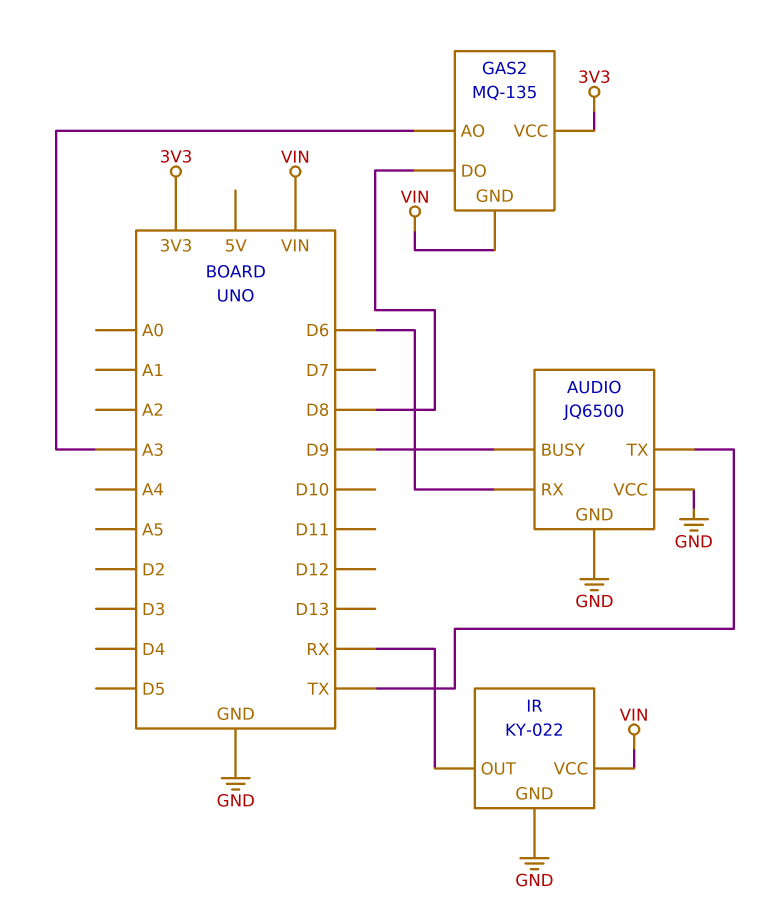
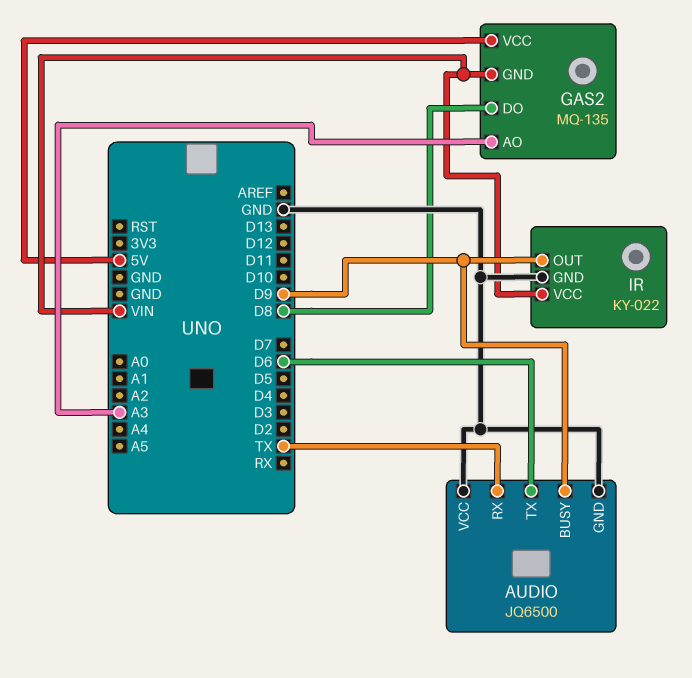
AUDIO pin RX: D6 -> TX
AUDIO pin TX: TX -> D6
GAS2 pin VCC: 3V3 -> 5V
IR pin OUT: RX -> D9

